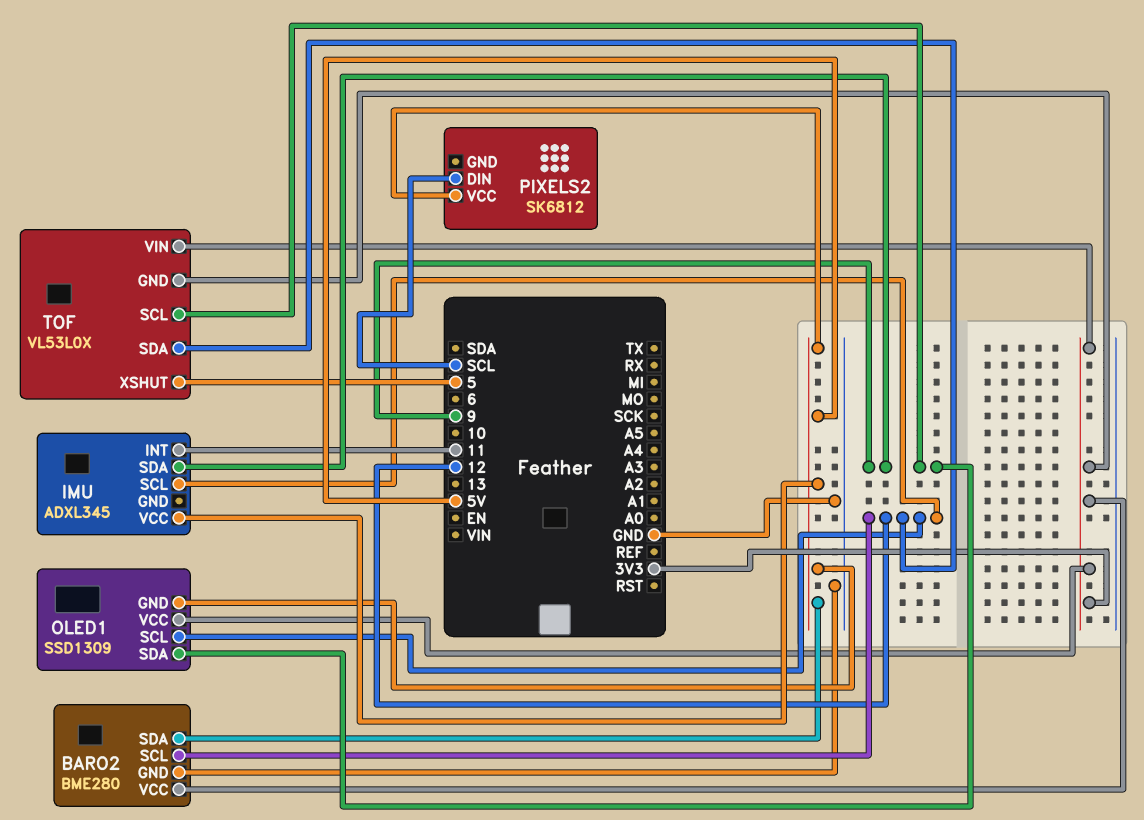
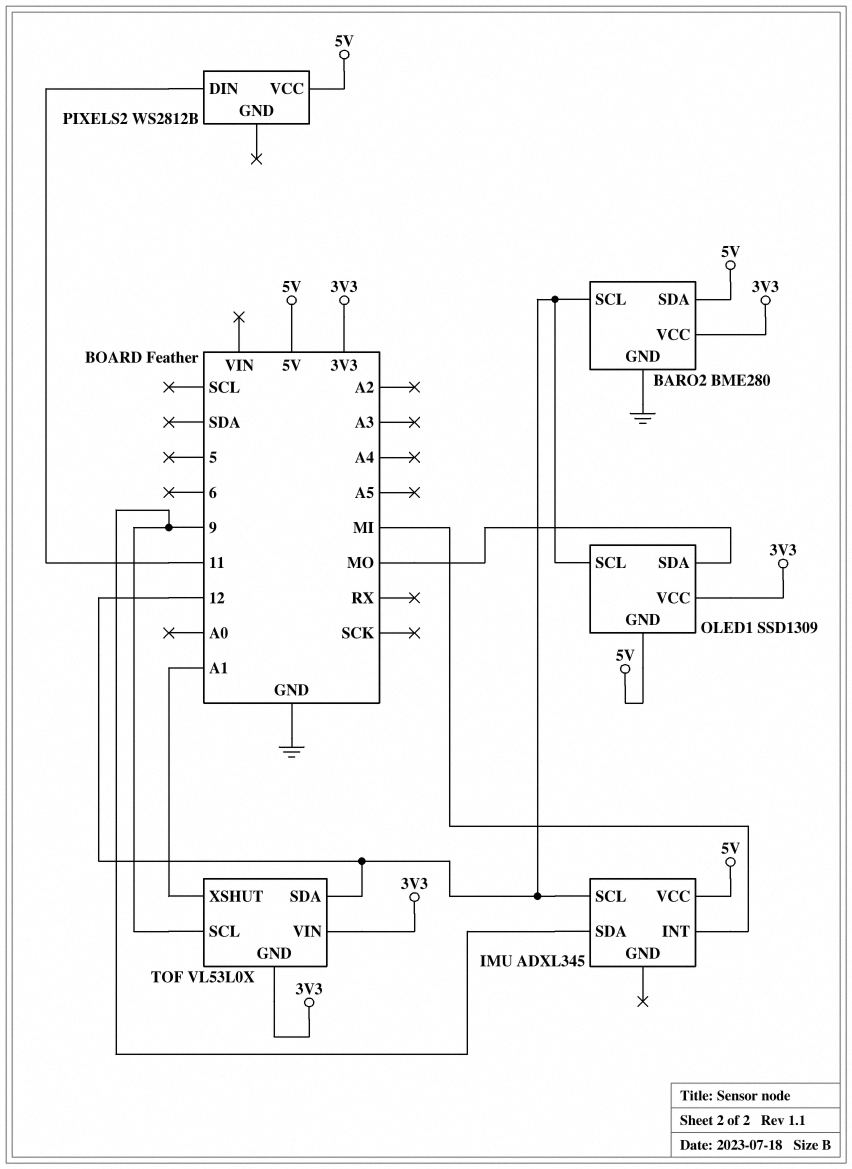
IMU pin INT: 11 -> MI
OLED1 pin SDA: 9 -> MO
PIXELS2: SK6812 -> WS2812B
PIXELS2 pin DIN: SCL -> 11
TOF pin XSHUT: 5 -> A1

